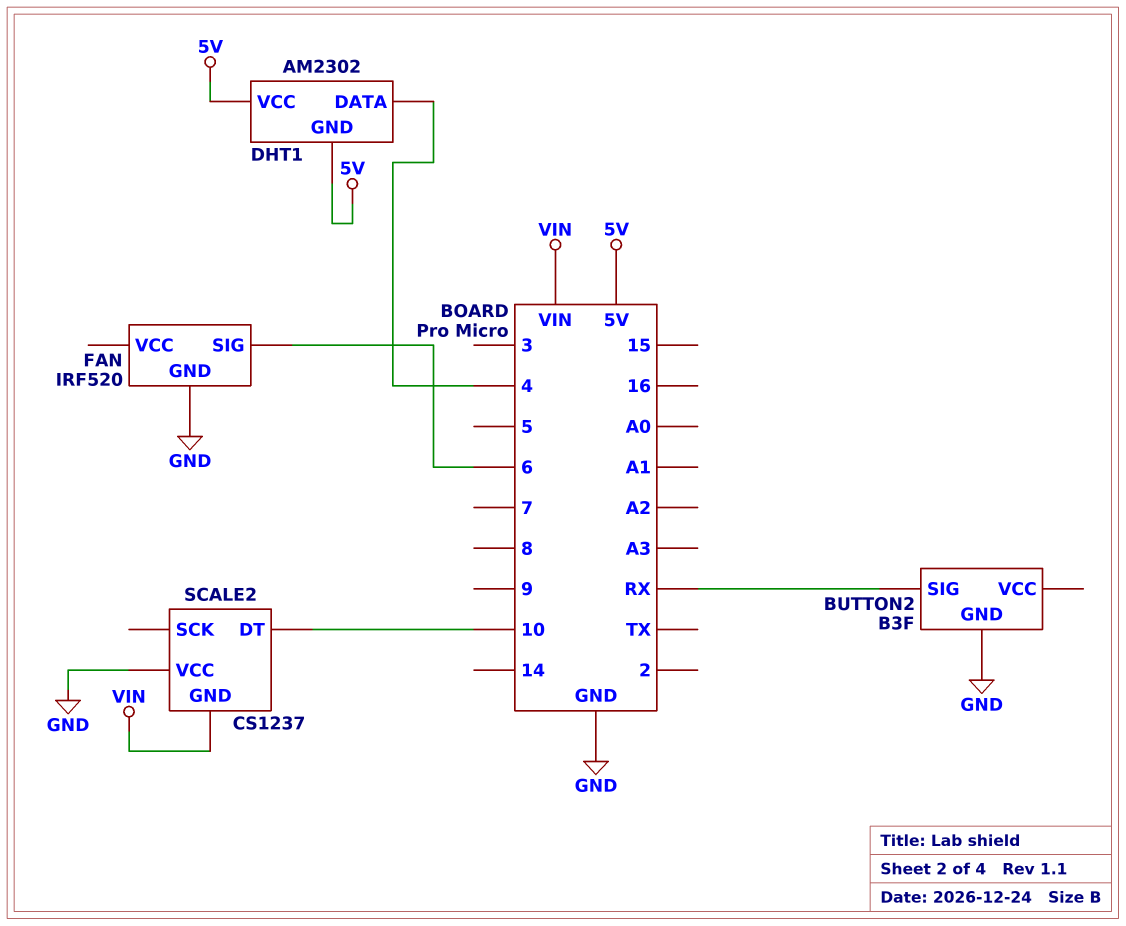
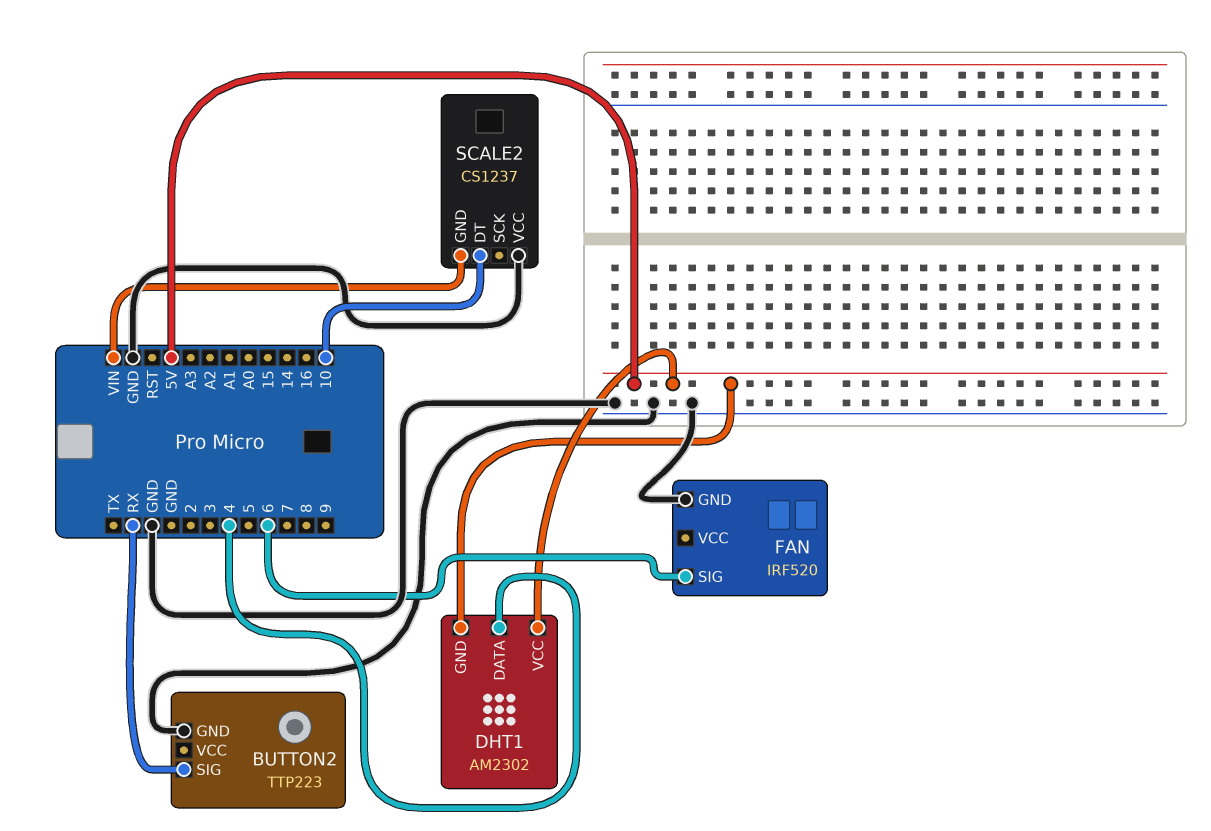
BUTTON2: B3F -> TTP223

